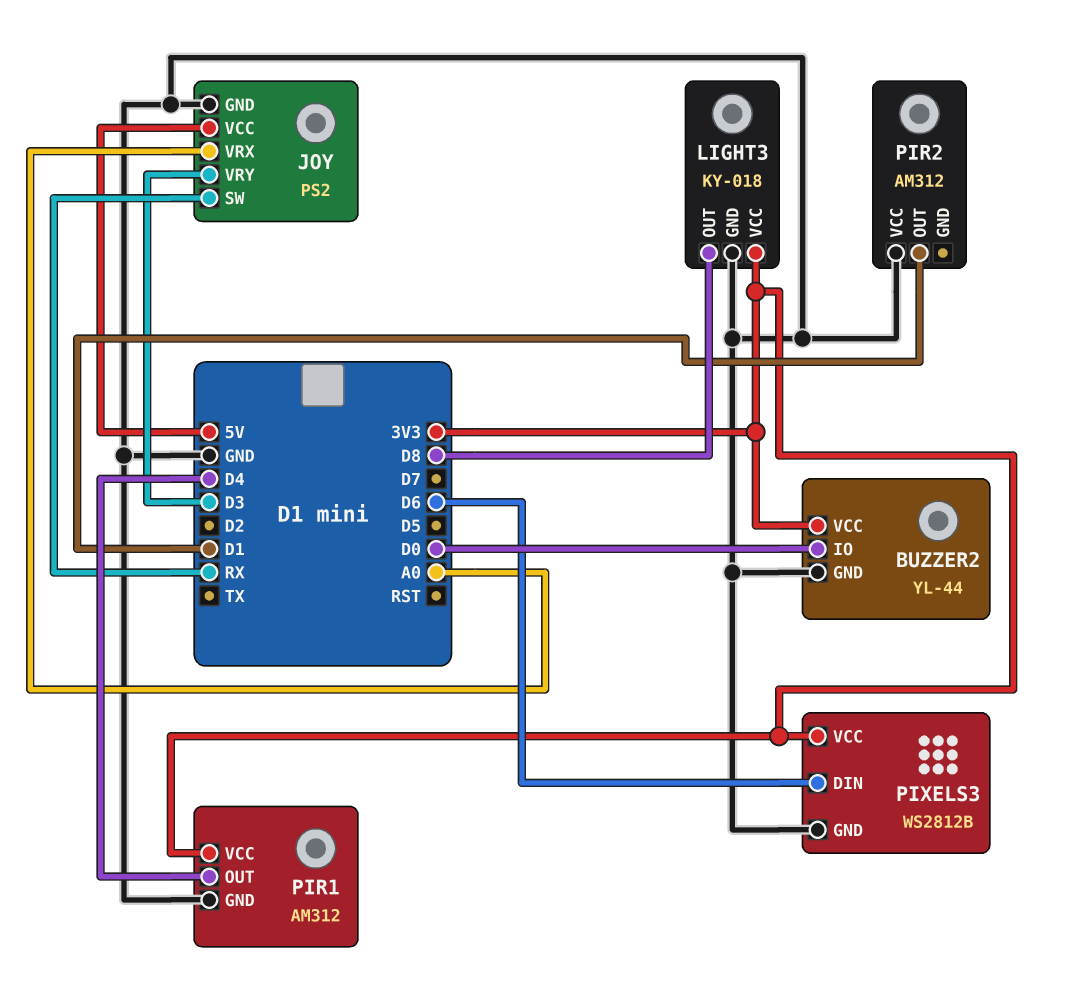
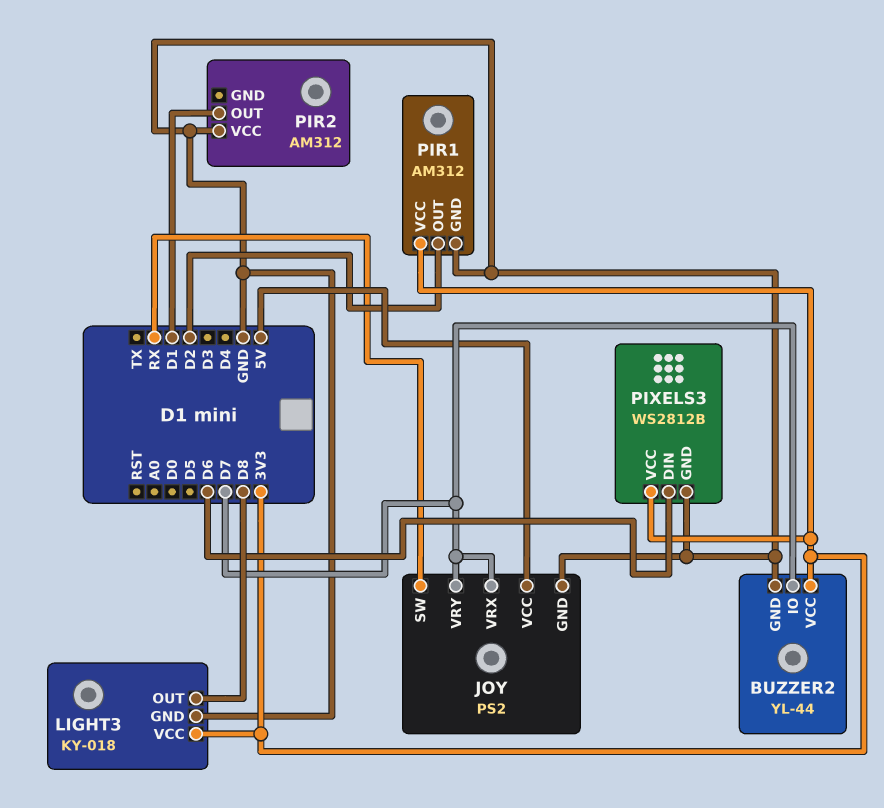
BUZZER2 pin IO: D0 -> D7
JOY pin VRX: A0 -> D7
JOY pin VRY: D3 -> D7
PIR1 pin OUT: D4 -> D2

